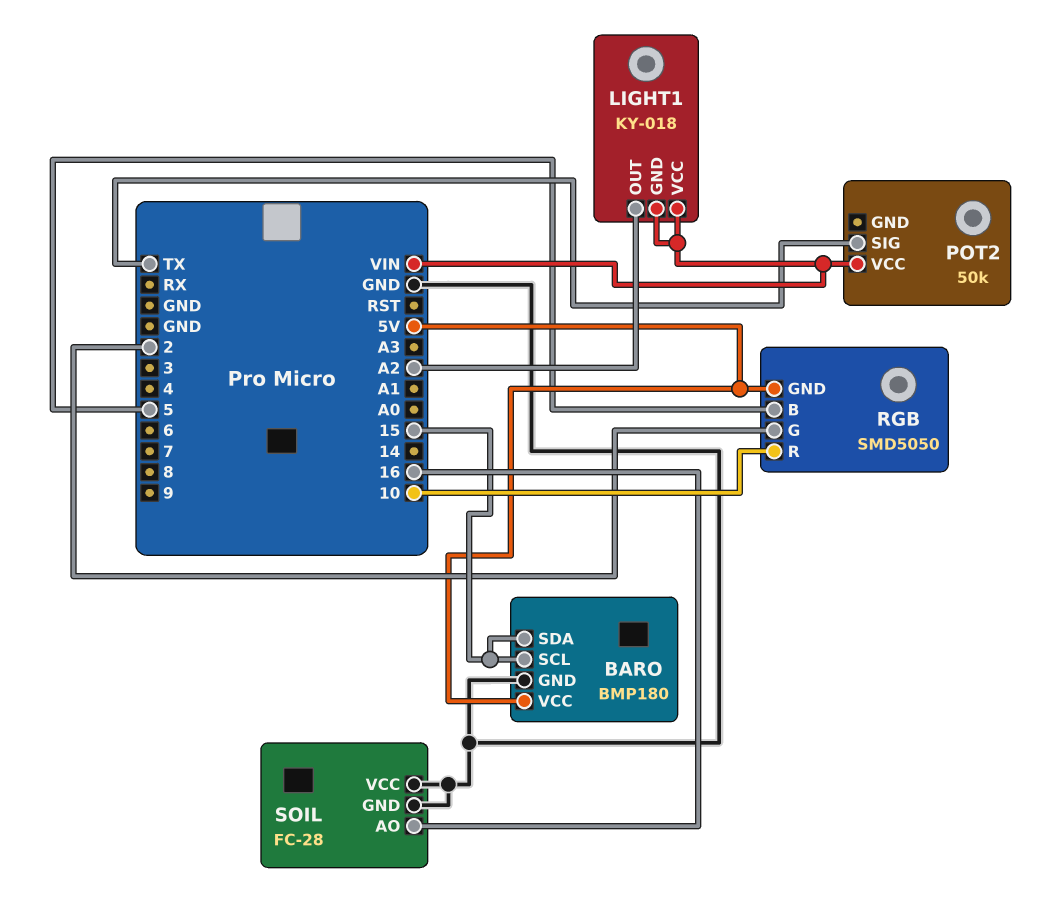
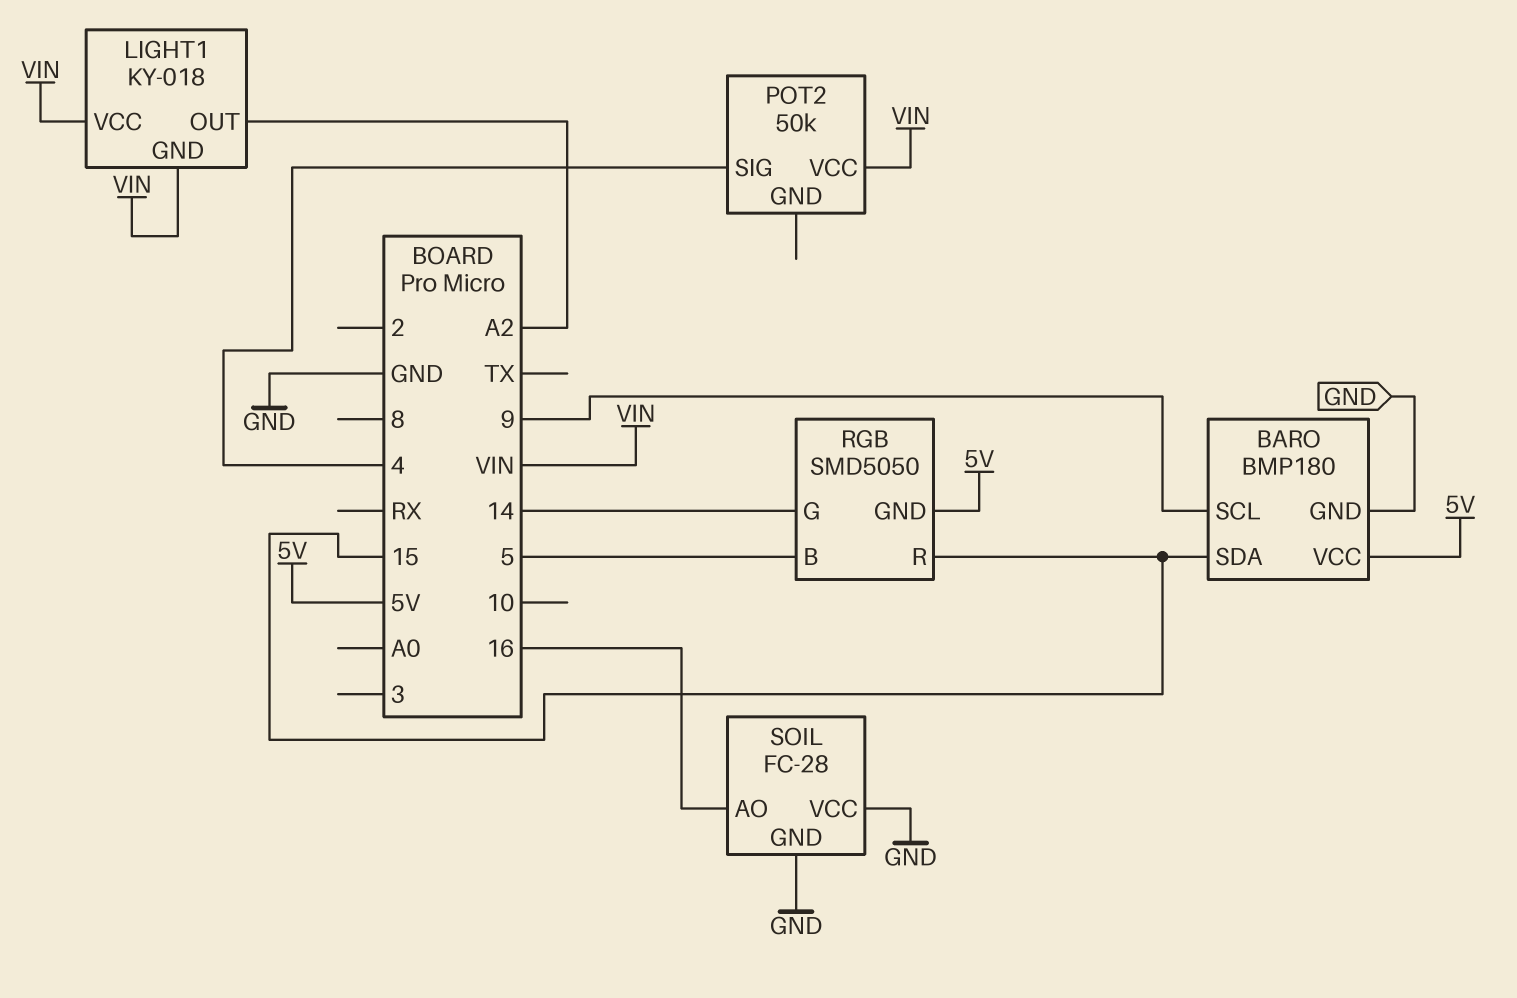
BARO pin SCL: 15 -> 9
POT2 pin SIG: TX -> 4
RGB pin G: 2 -> 14
RGB pin R: 10 -> 15

